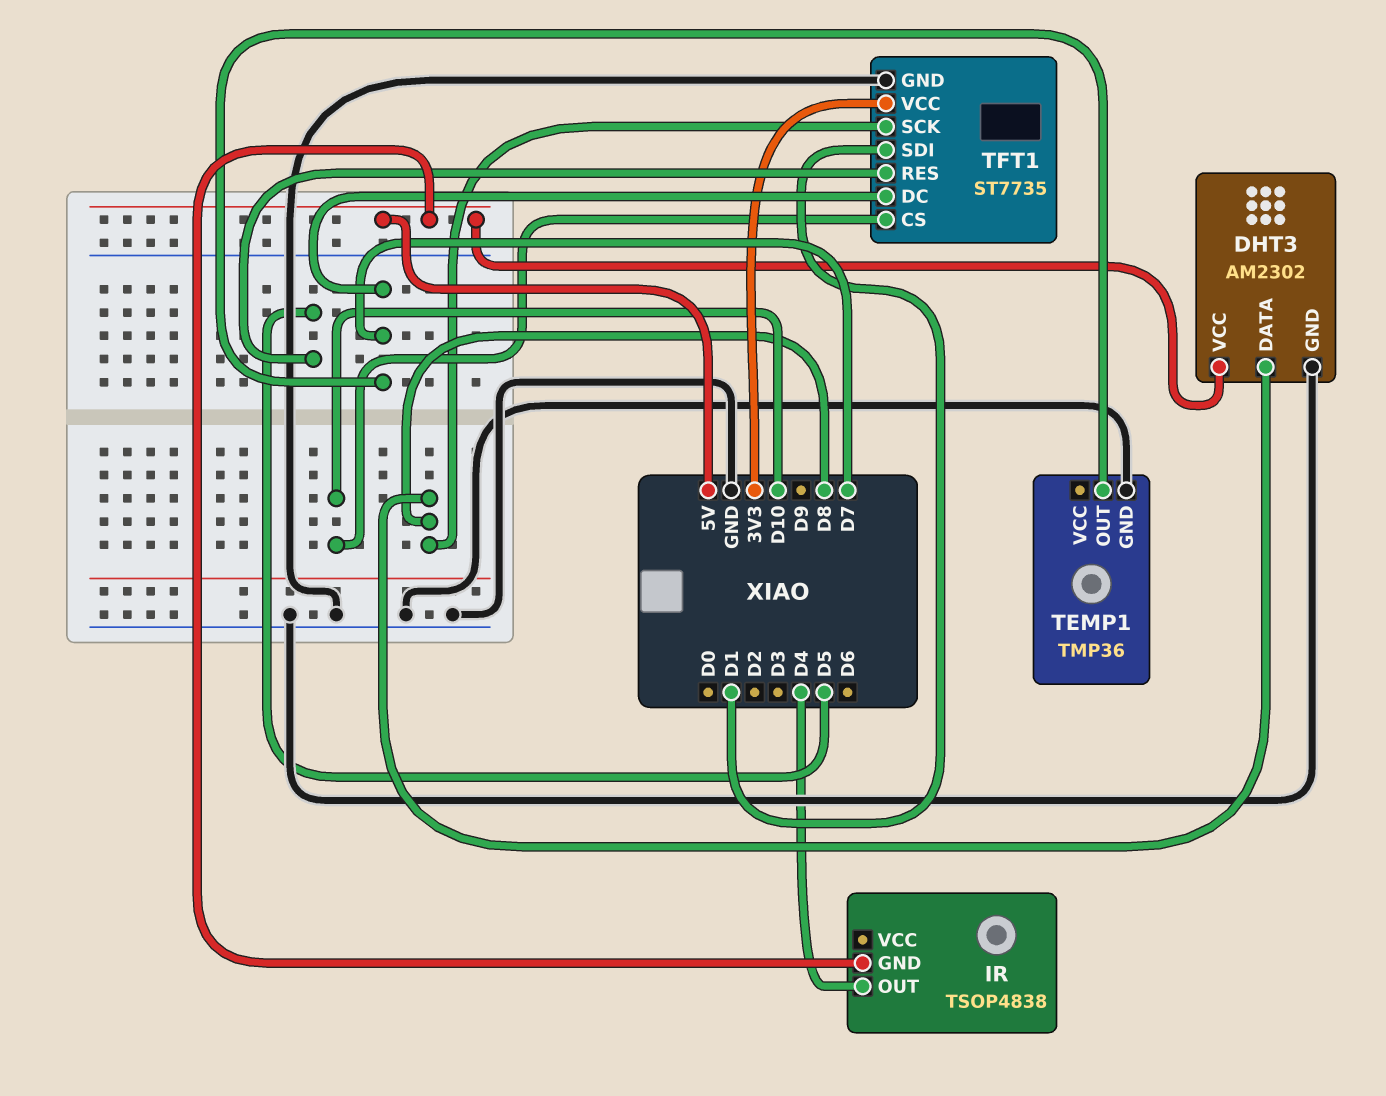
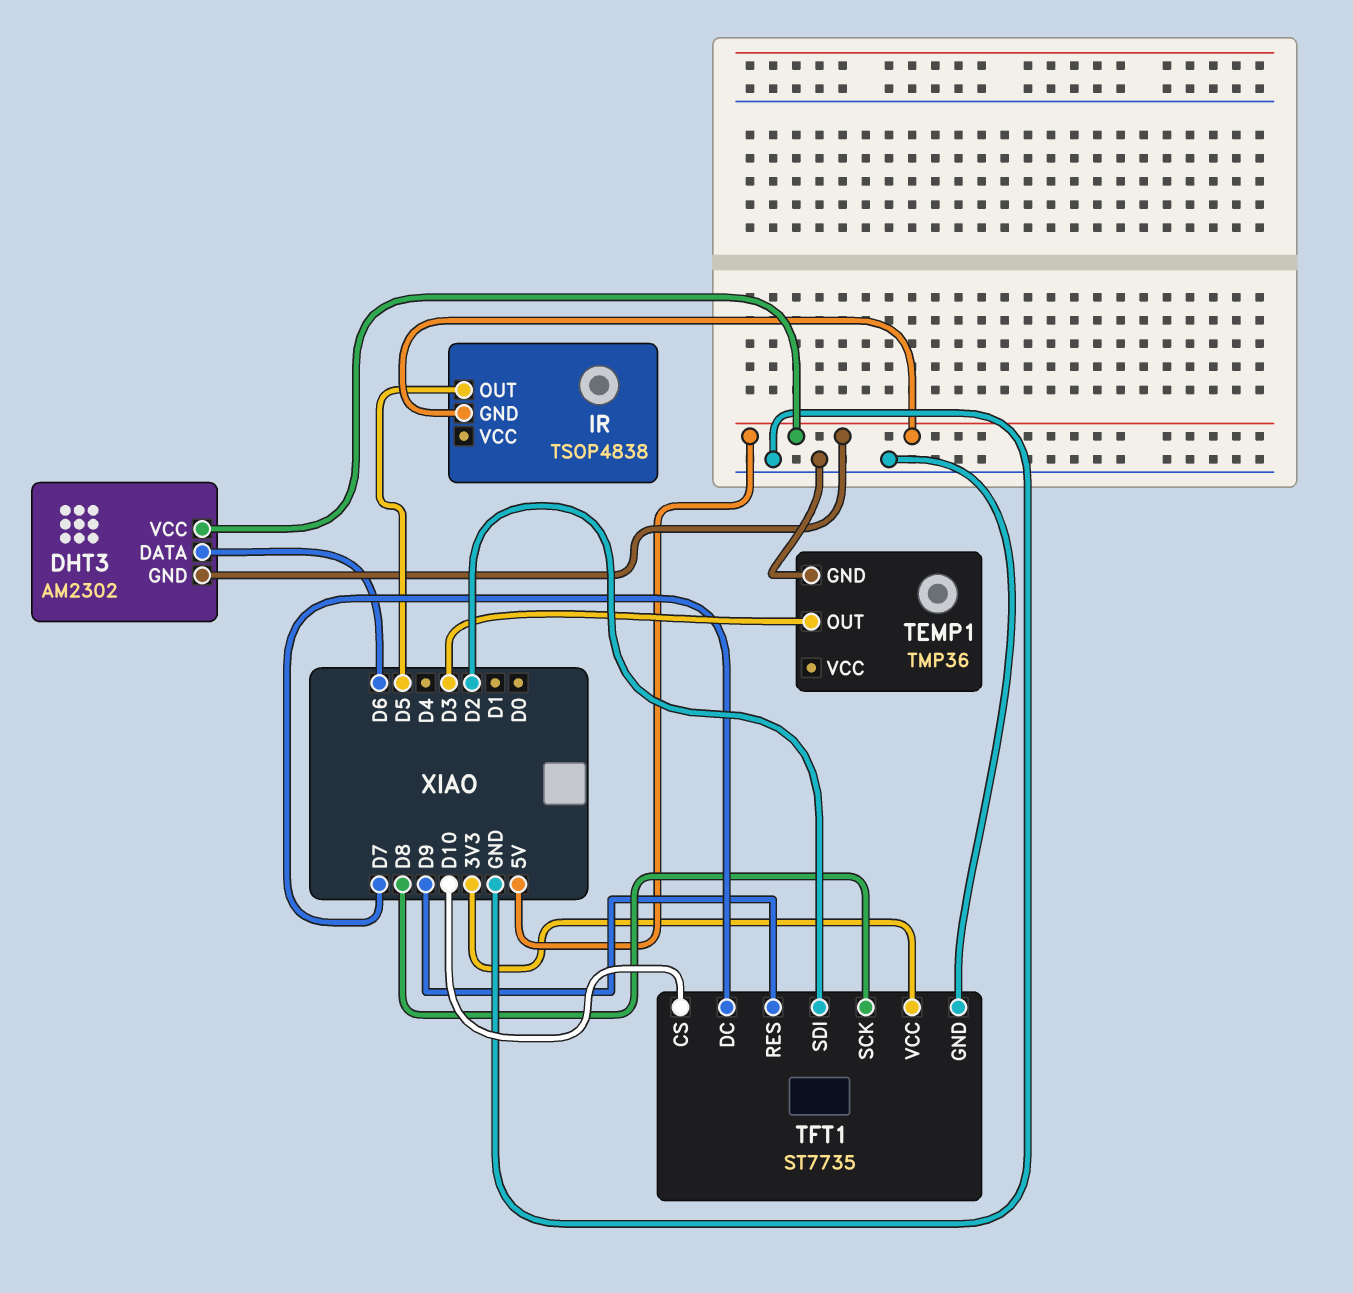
DHT3 pin DATA: D8 -> D6
DHT3 pin GND: GND -> 5V
IR pin OUT: D4 -> D5
TEMP1 pin OUT: D7 -> D3
TFT1 pin RES: D5 -> D9
TFT1 pin SDI: D1 -> D2

